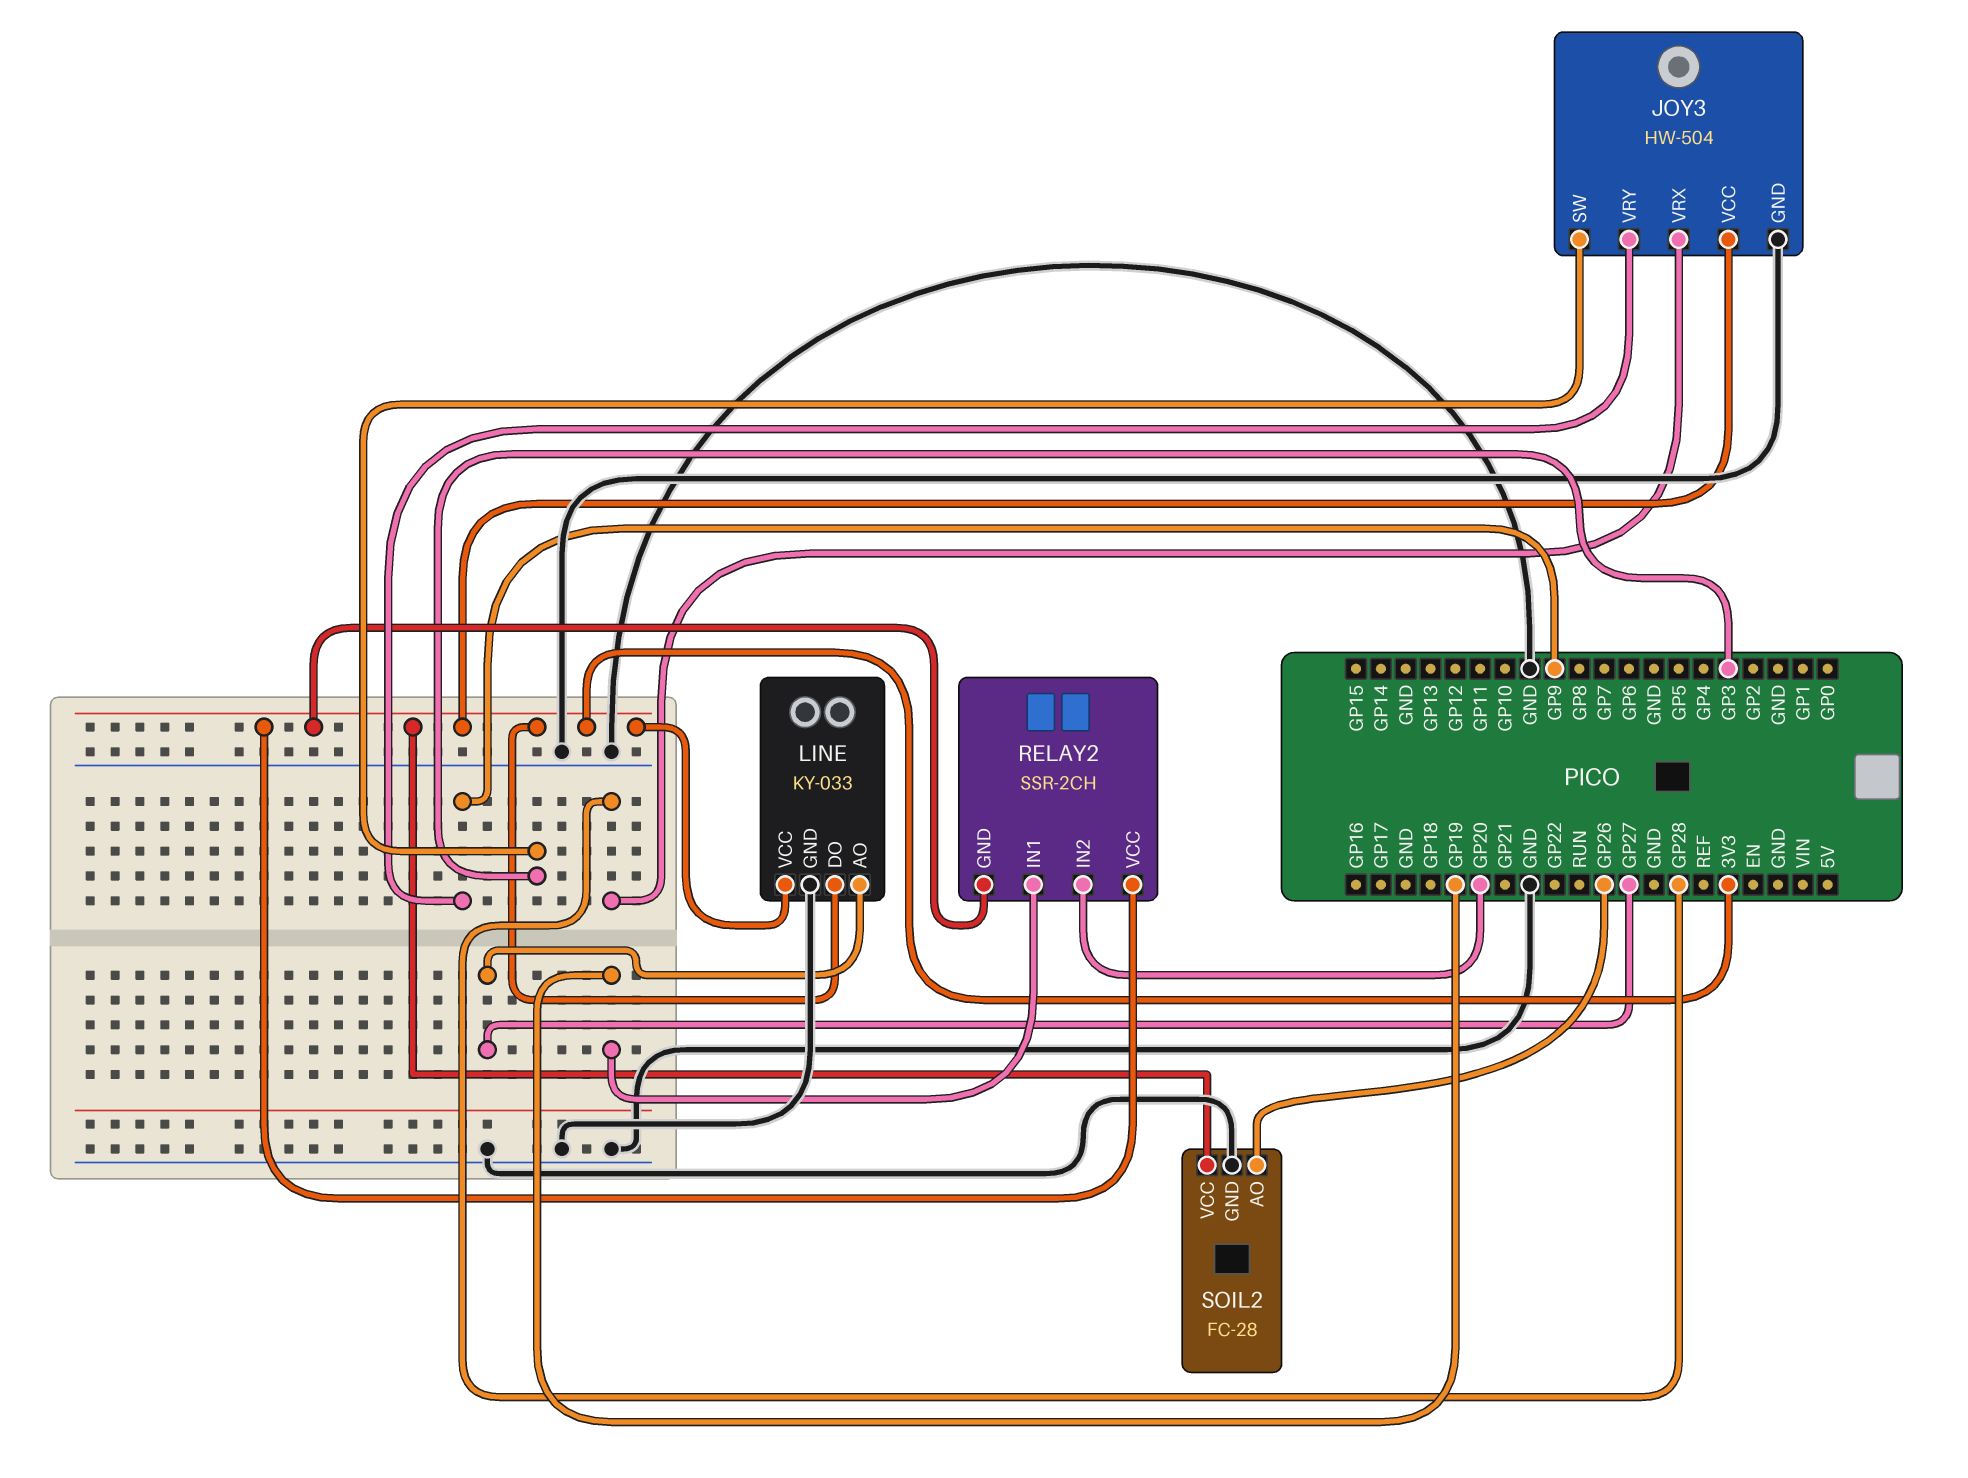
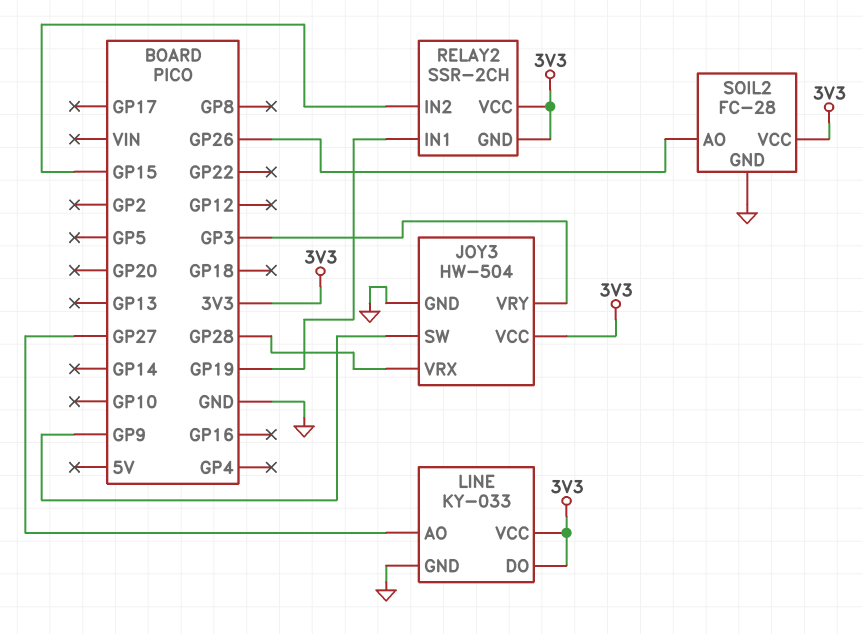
JOY3 pin SW: GP3 -> GP9
JOY3 pin VRY: GP9 -> GP3
RELAY2 pin IN2: GP20 -> GP15

